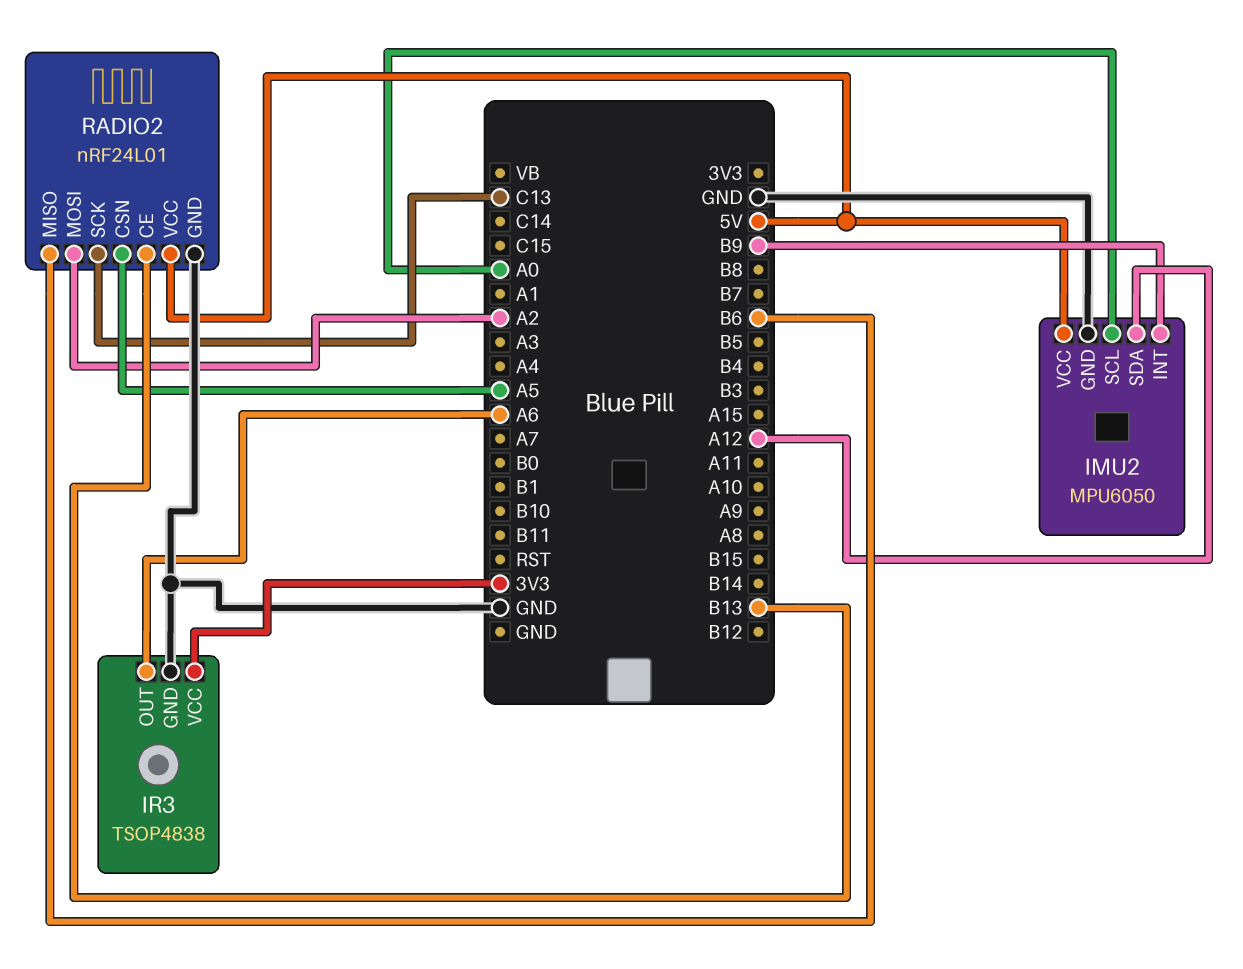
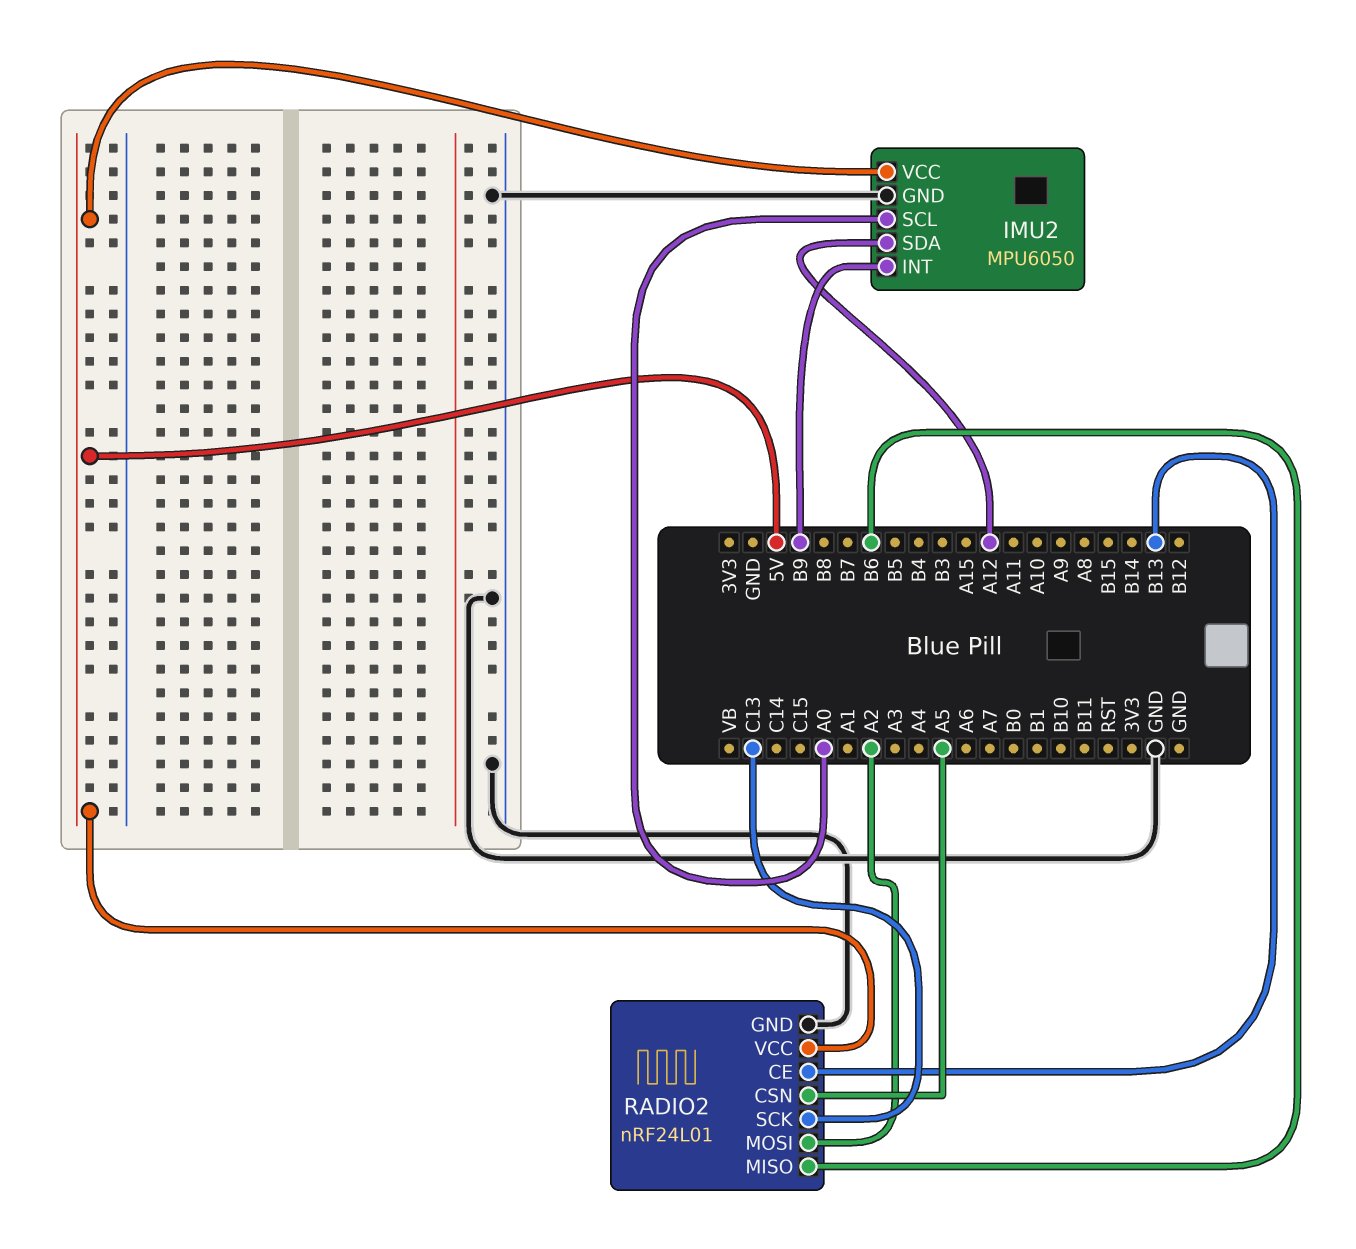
IR3: TSOP4838 -> none
IR3 pin GND: GND -> none
IR3 pin OUT: A6 -> none
IR3 pin VCC: 3V3 -> none

